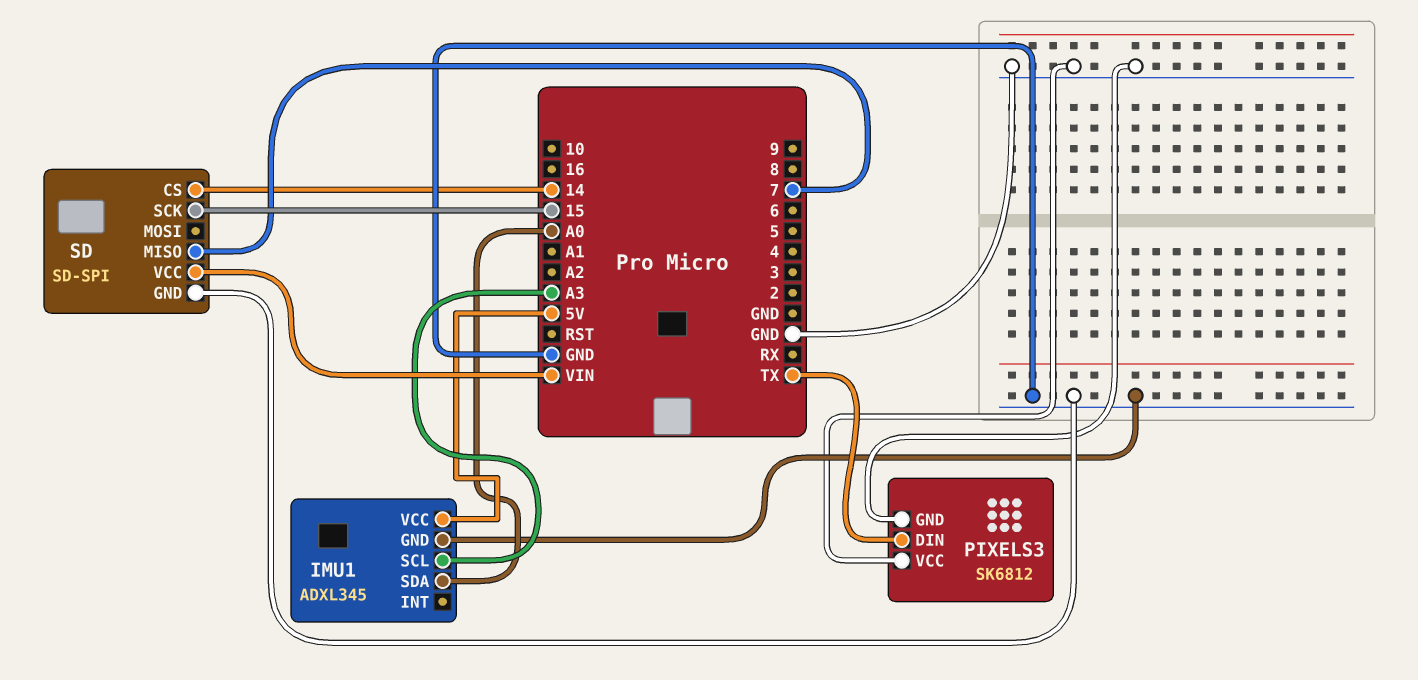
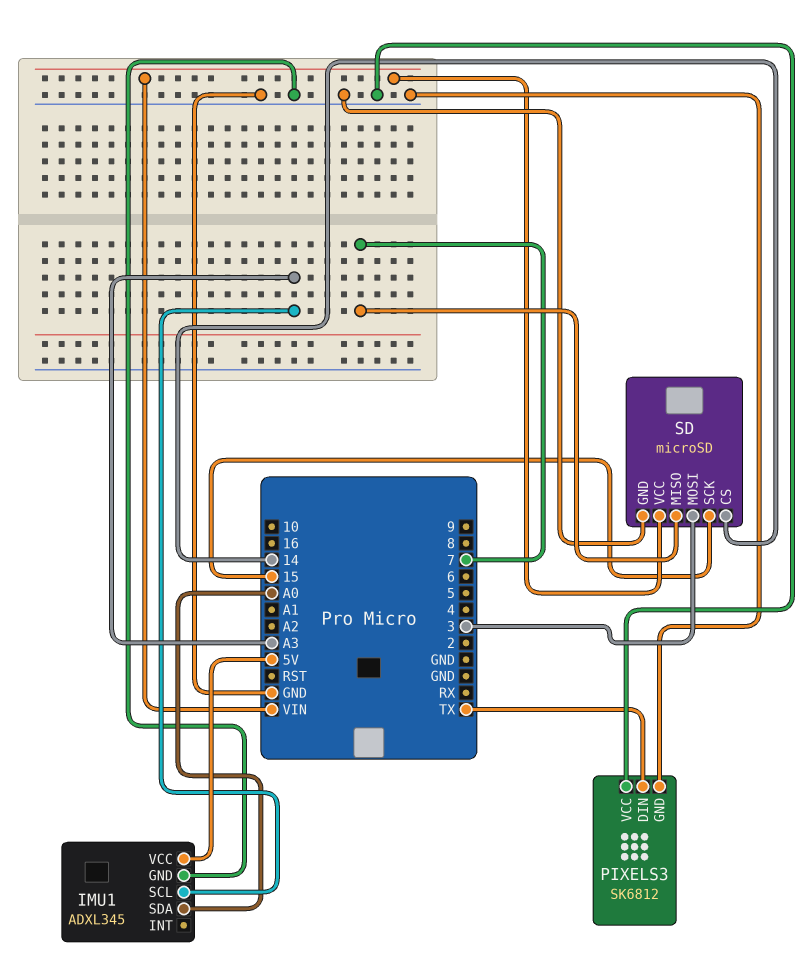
SD: SD-SPI -> microSD
SD pin MOSI: none -> 3

